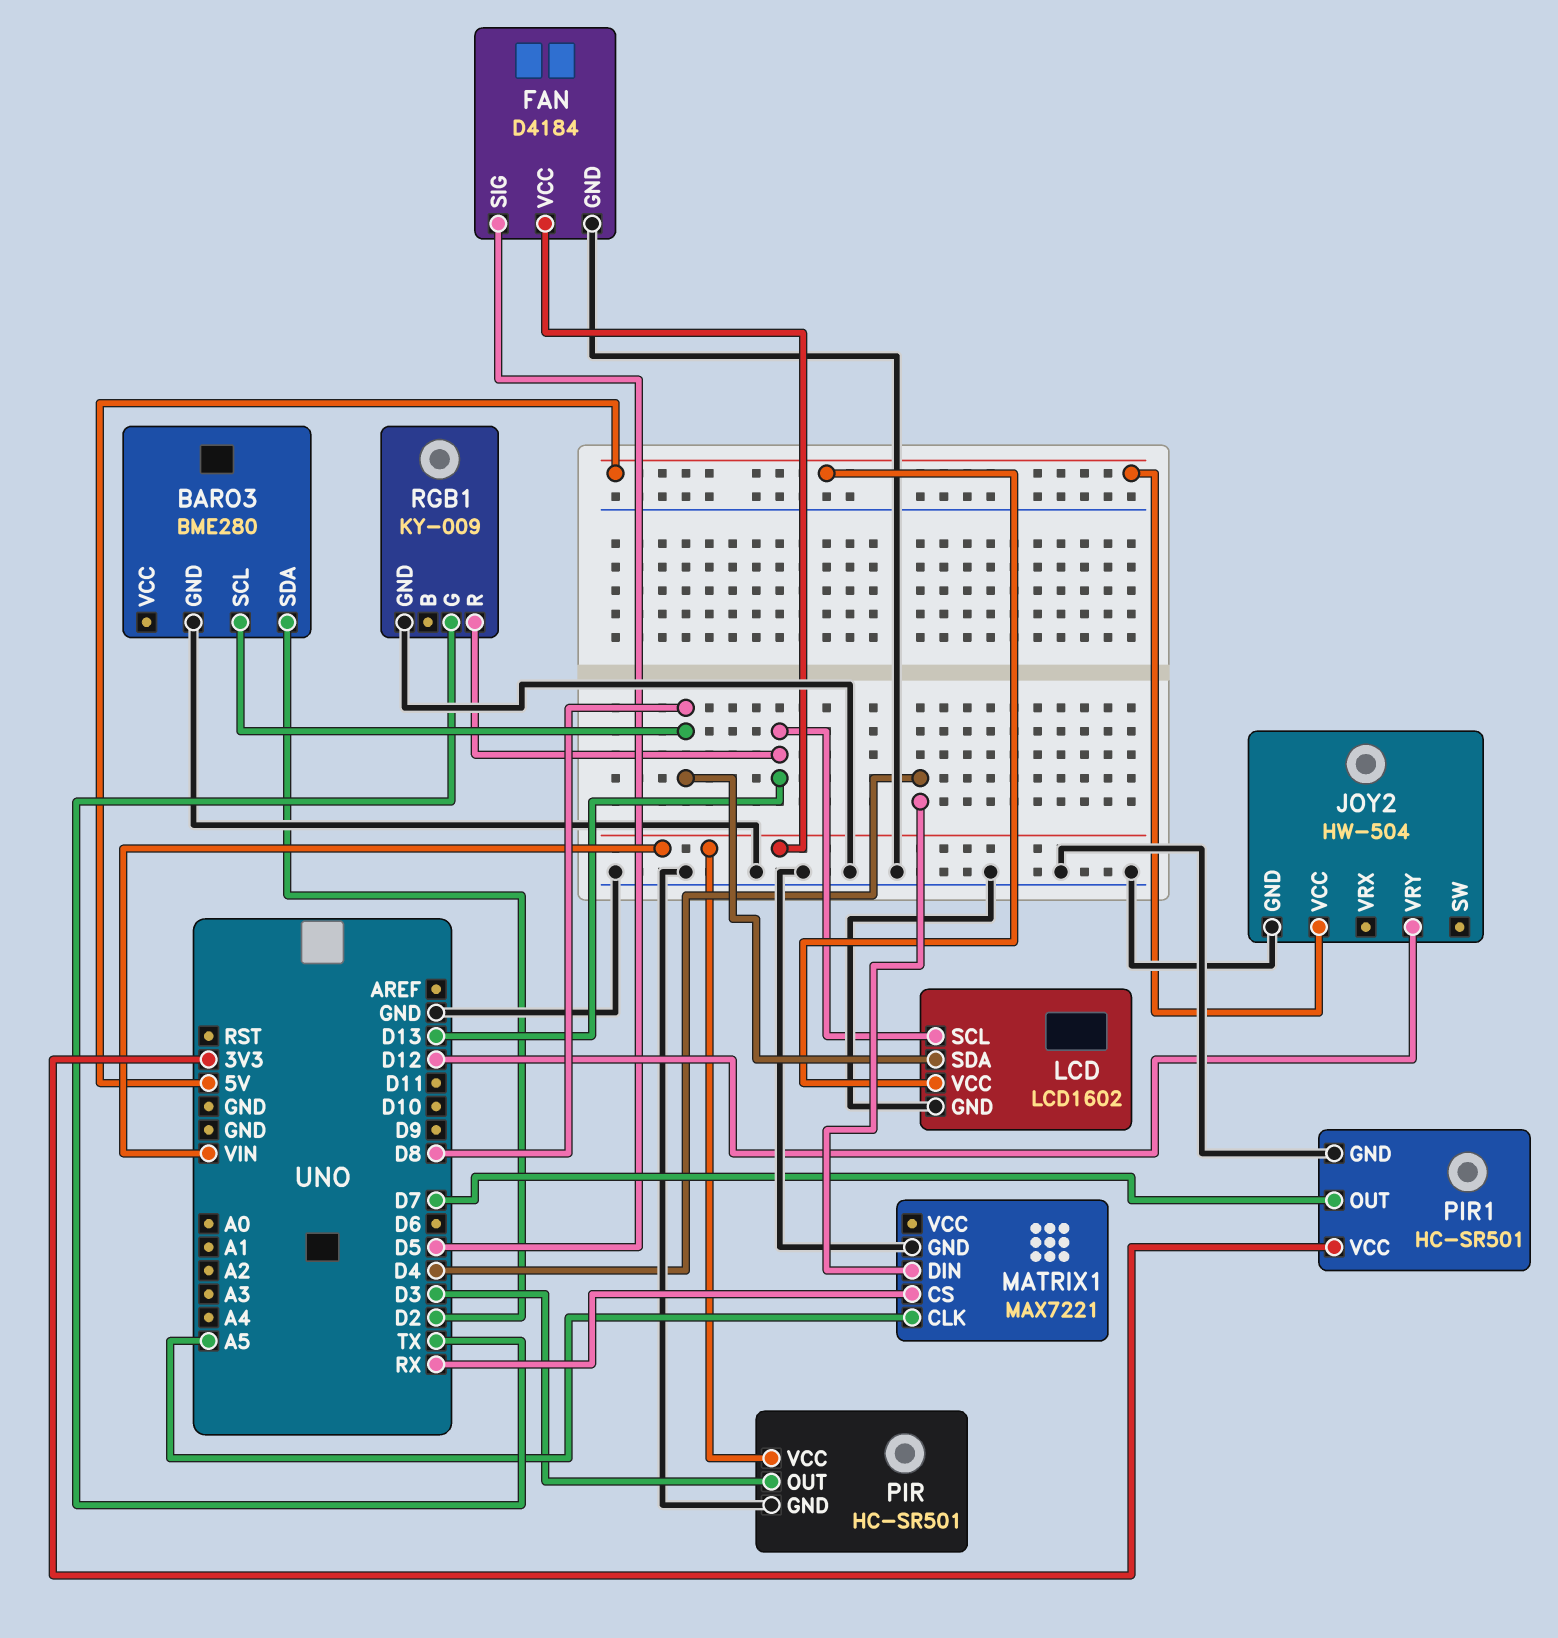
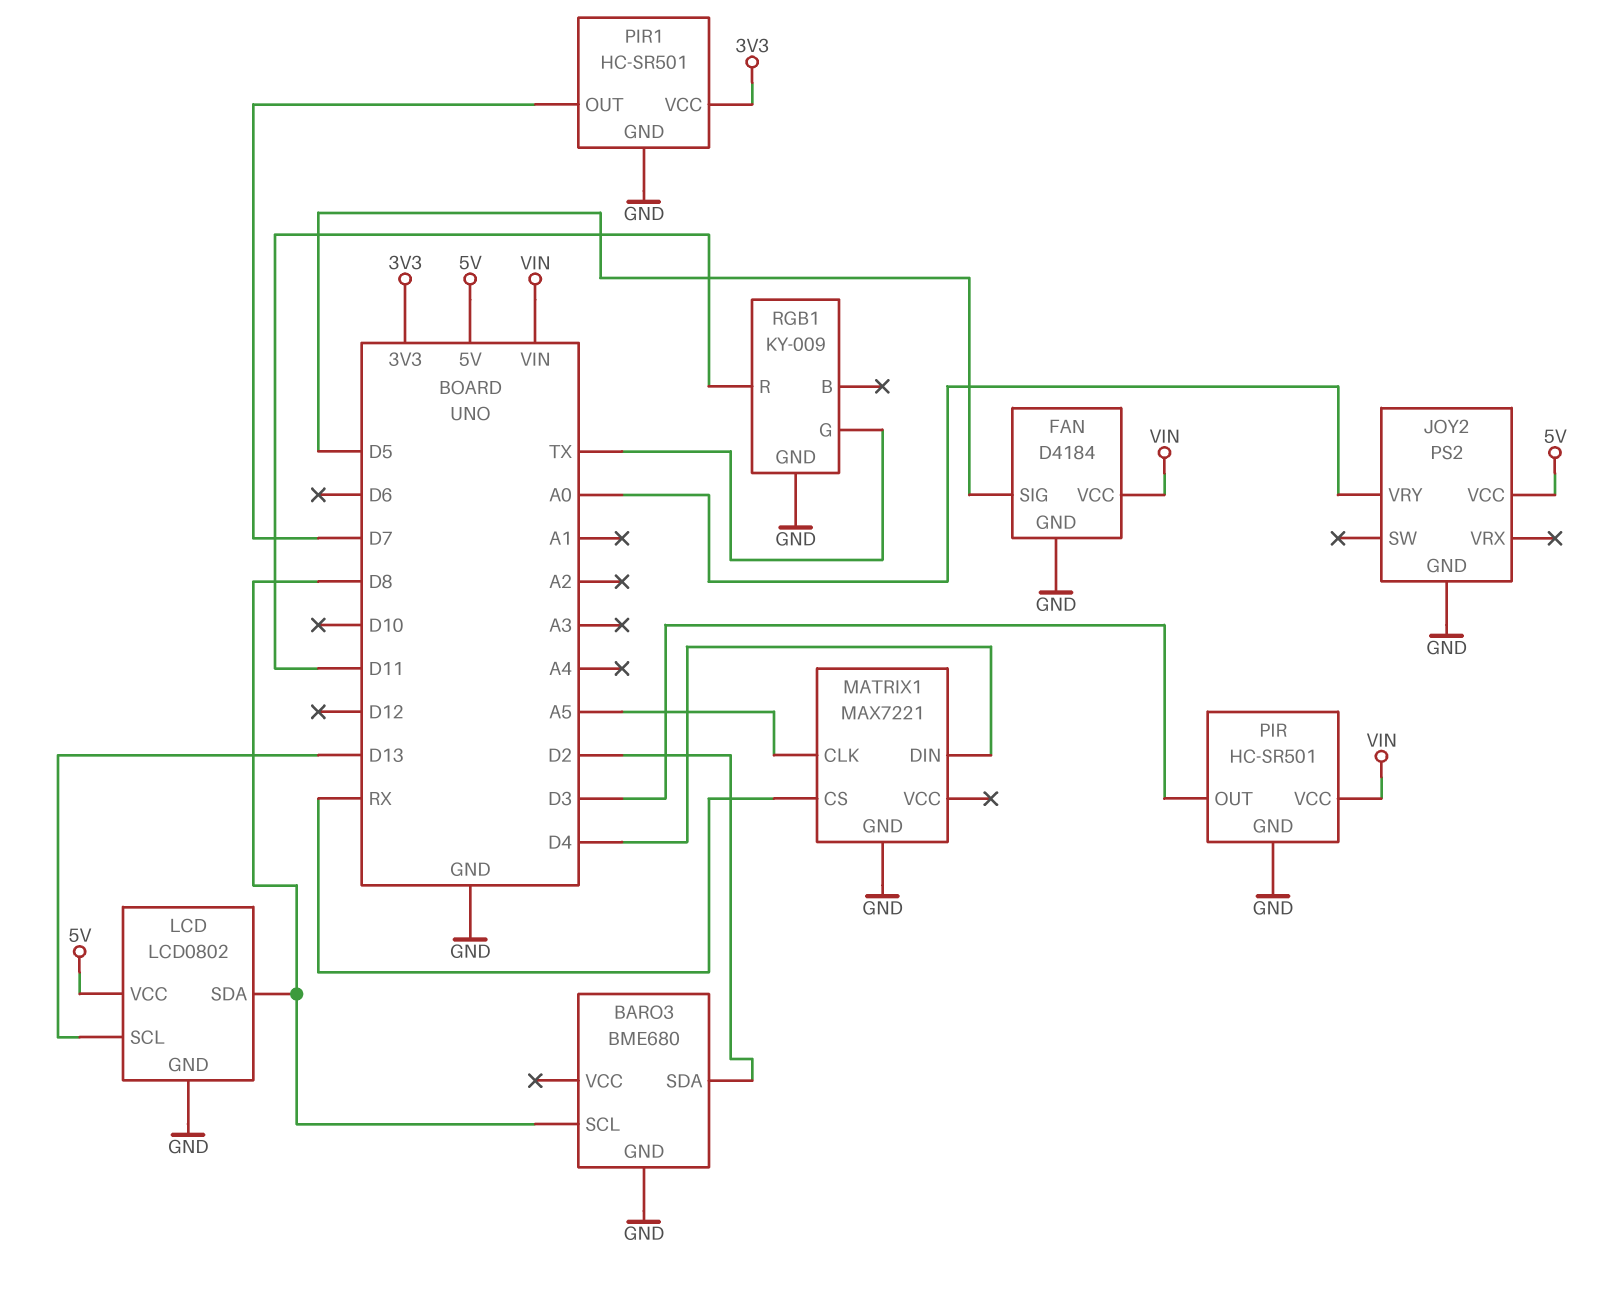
BARO3: BME280 -> BME680
JOY2: HW-504 -> PS2
JOY2 pin VRY: D12 -> A0
LCD: LCD1602 -> LCD0802
RGB1 pin R: D13 -> D11

